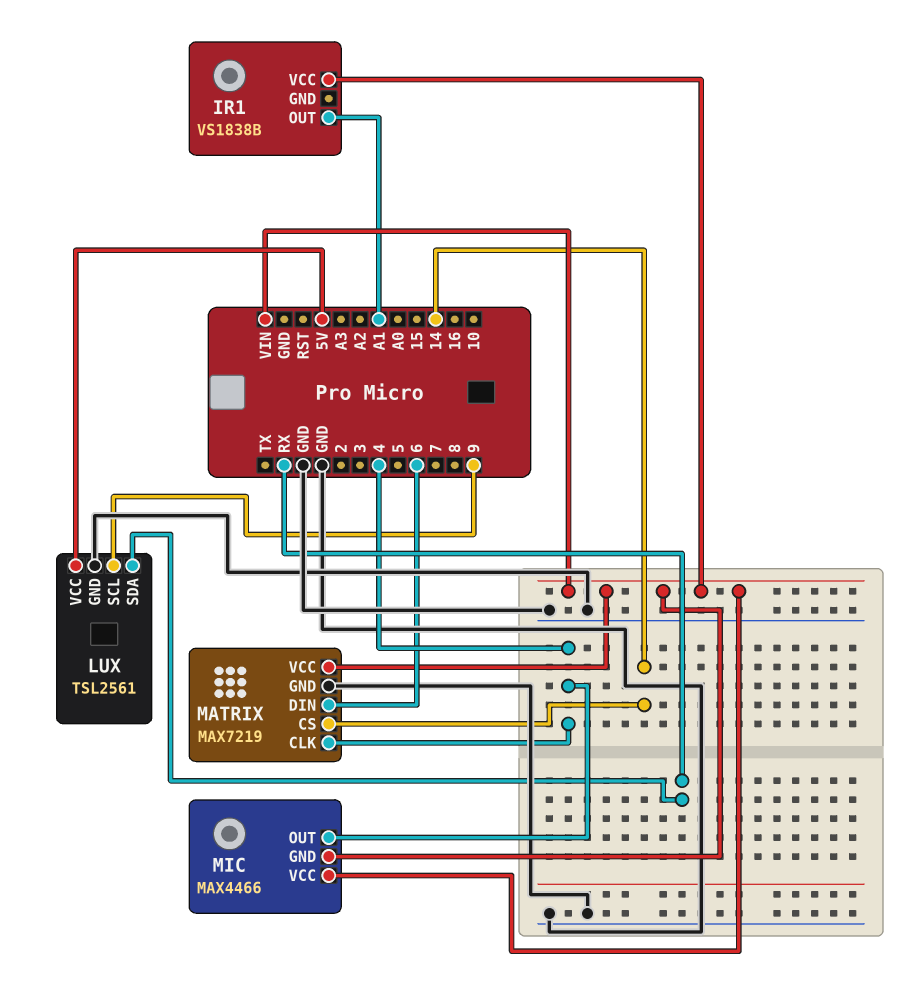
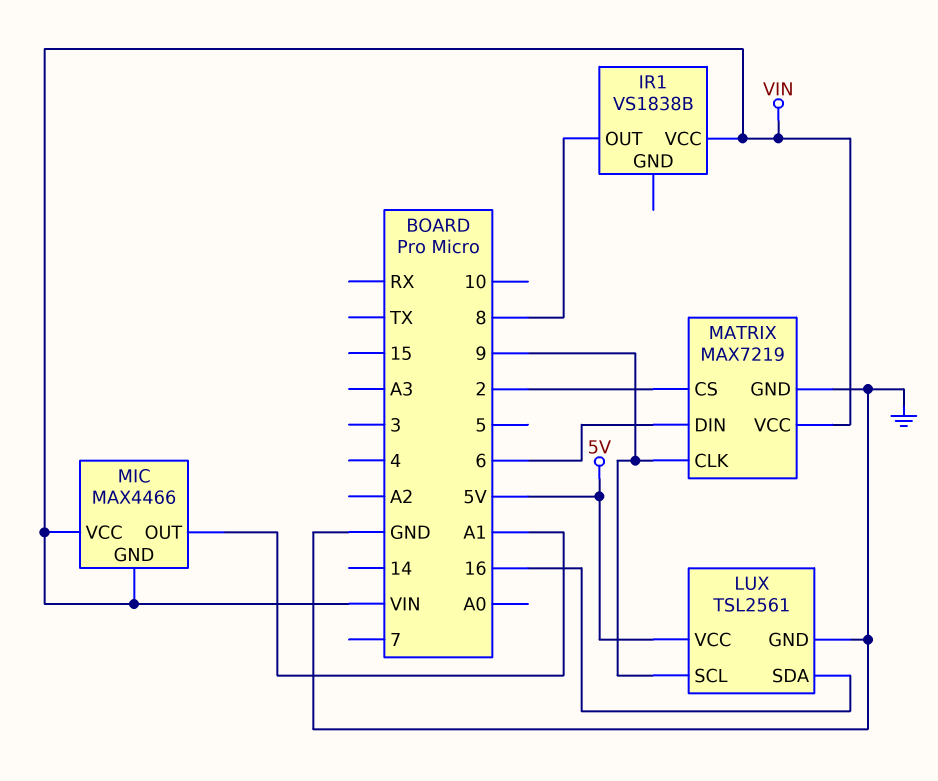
IR1 pin OUT: A1 -> 8
LUX pin SDA: RX -> 16
MATRIX pin CLK: 4 -> 9
MATRIX pin CS: 14 -> 2
MIC pin OUT: 4 -> A1

